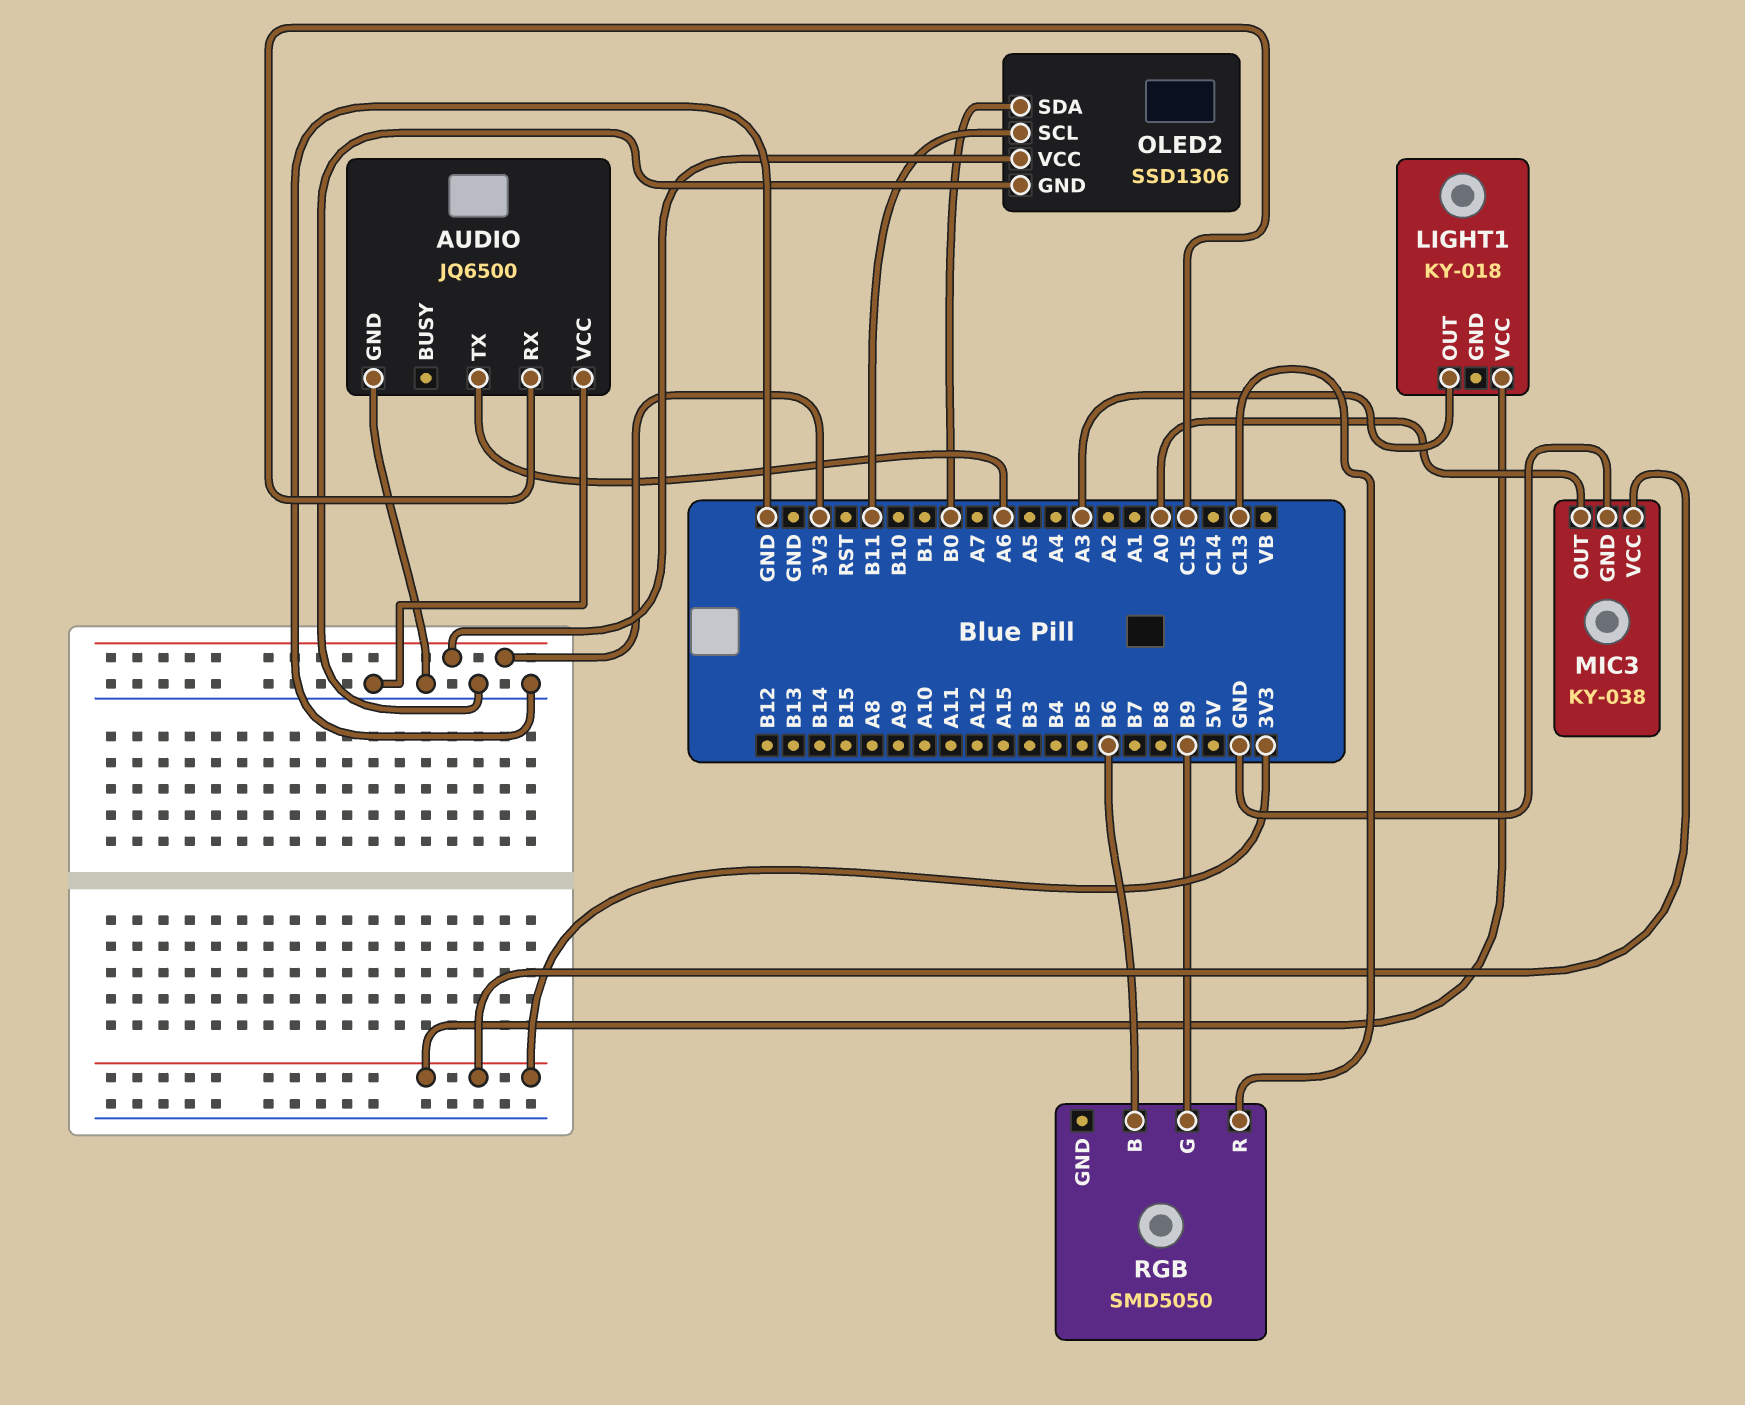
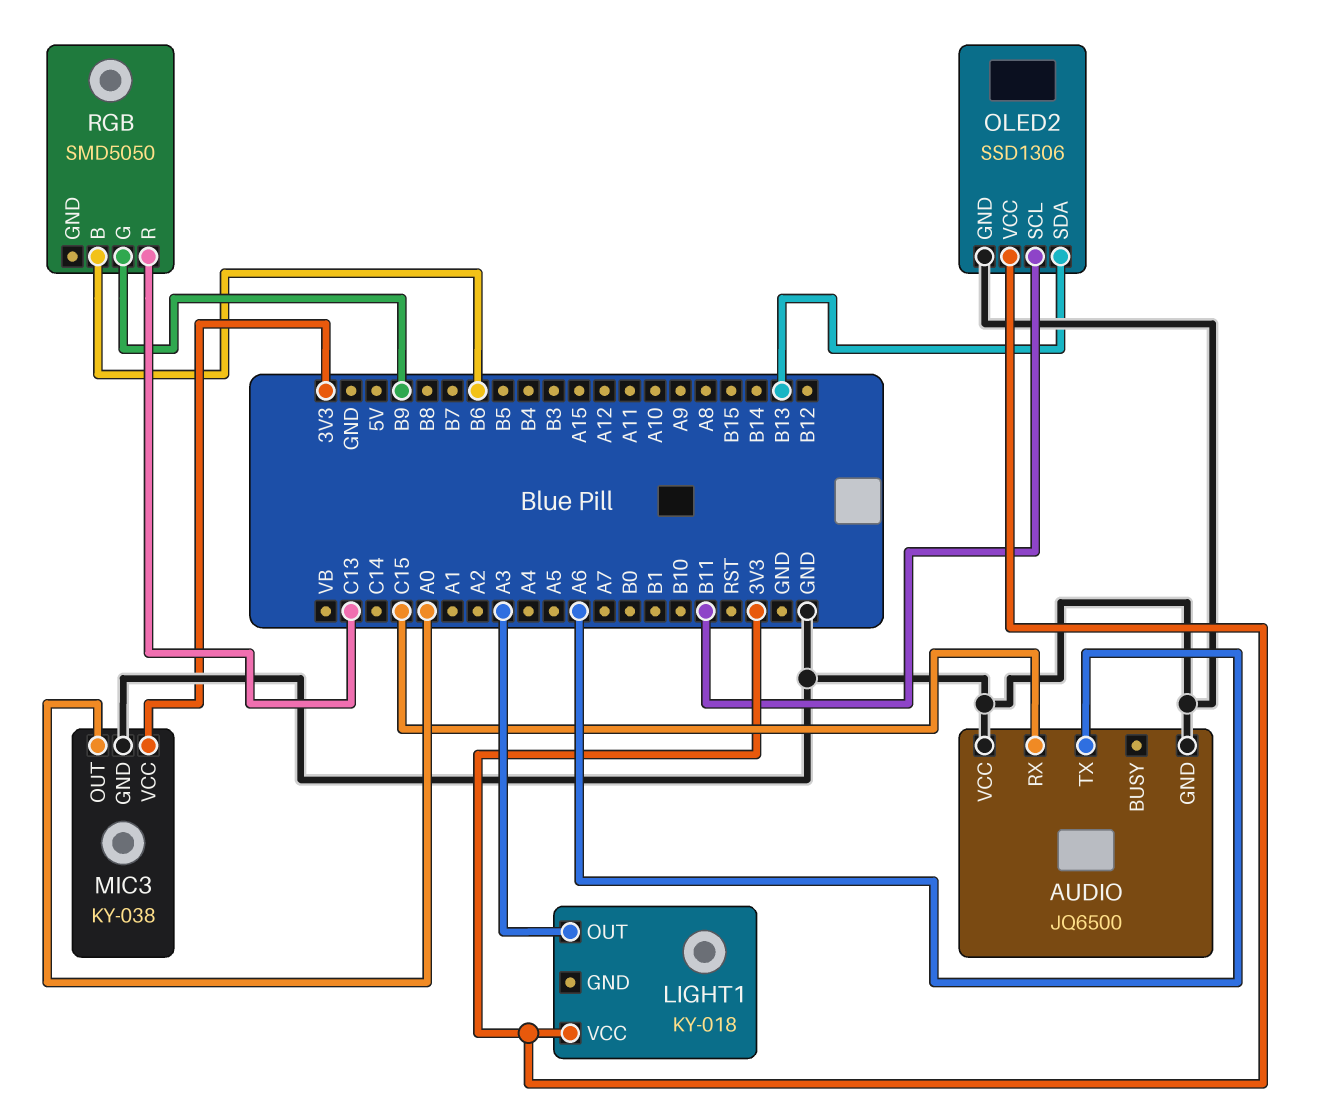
OLED2 pin SDA: B0 -> B13

